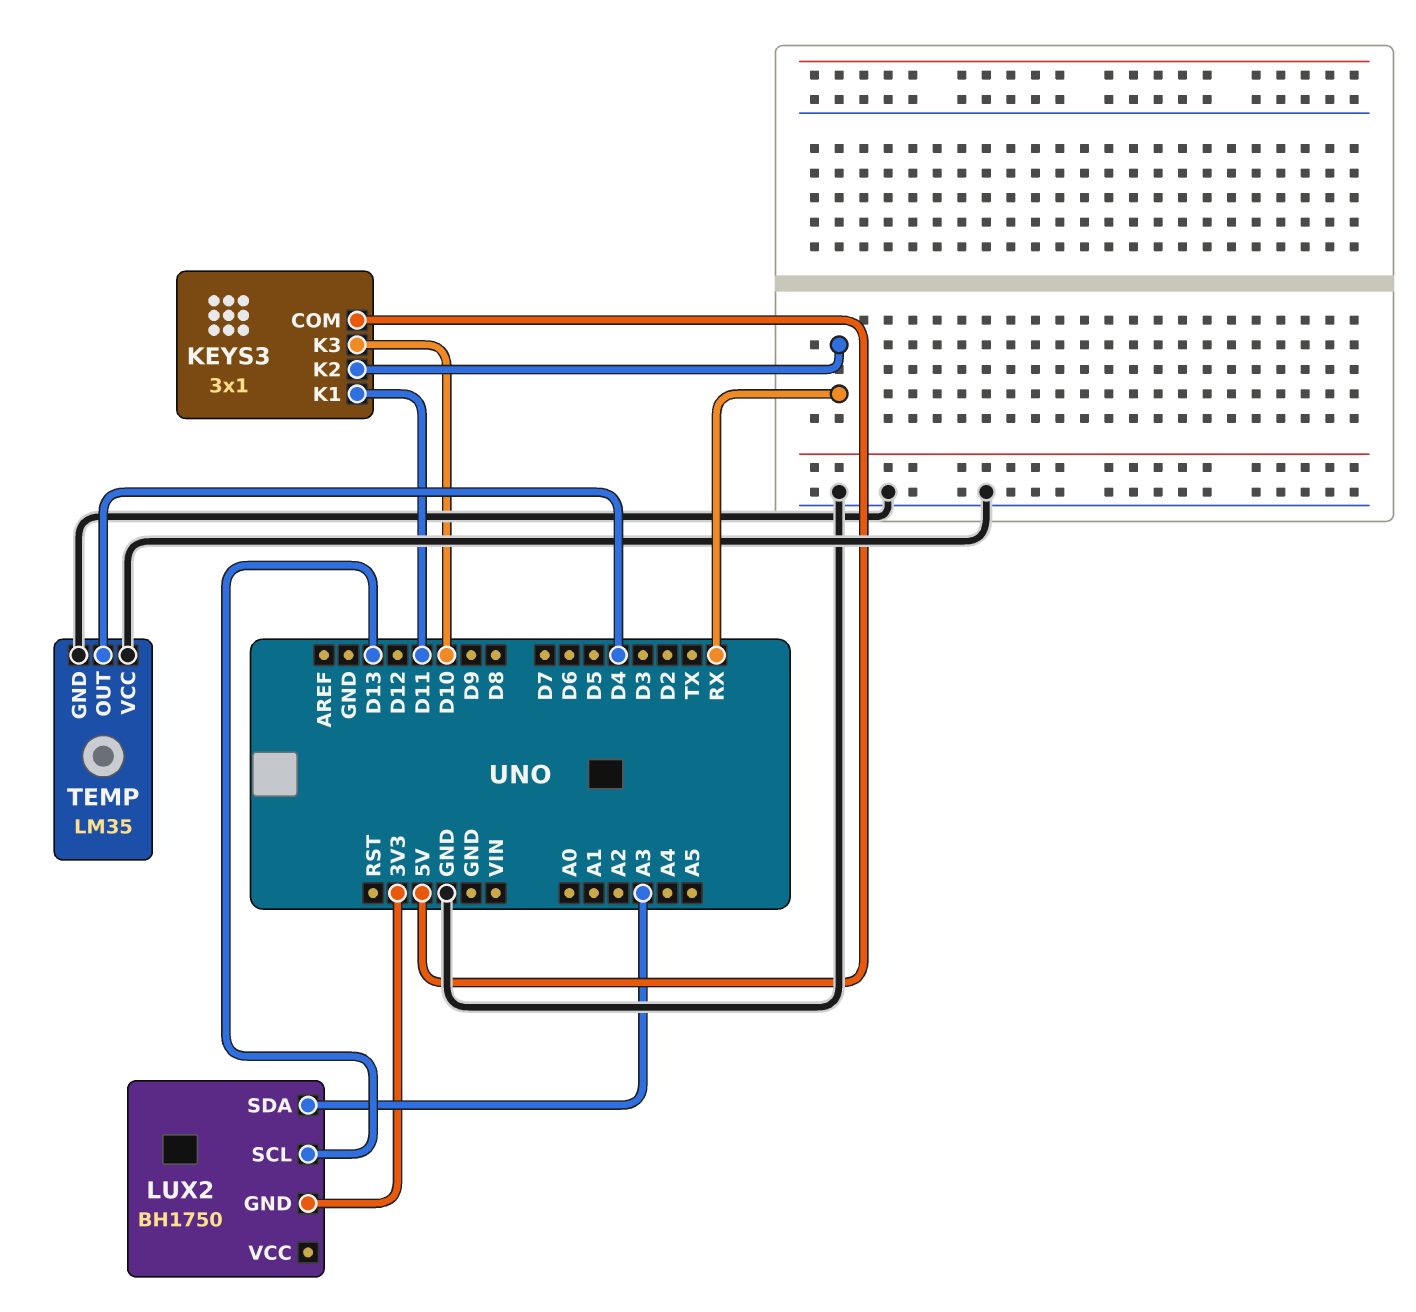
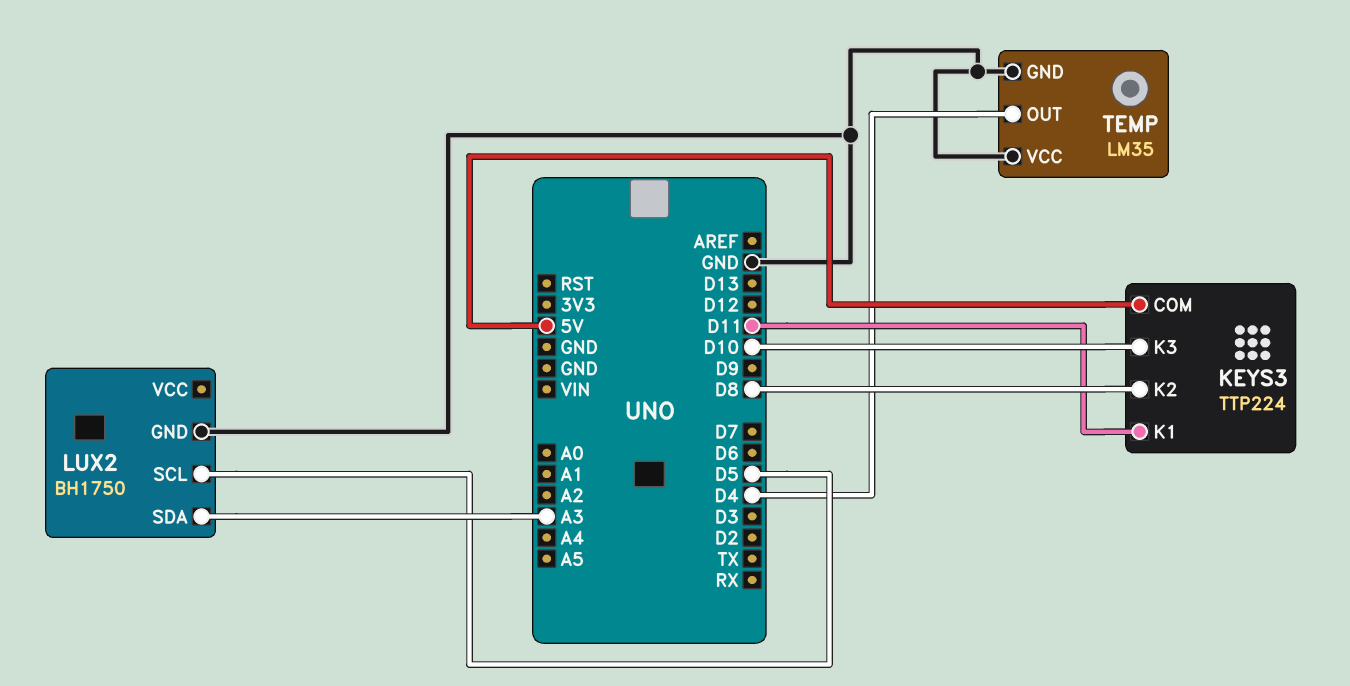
KEYS3: 3x1 -> TTP224
KEYS3 pin K2: RX -> D8
LUX2 pin GND: 3V3 -> GND
LUX2 pin SCL: D13 -> D5

